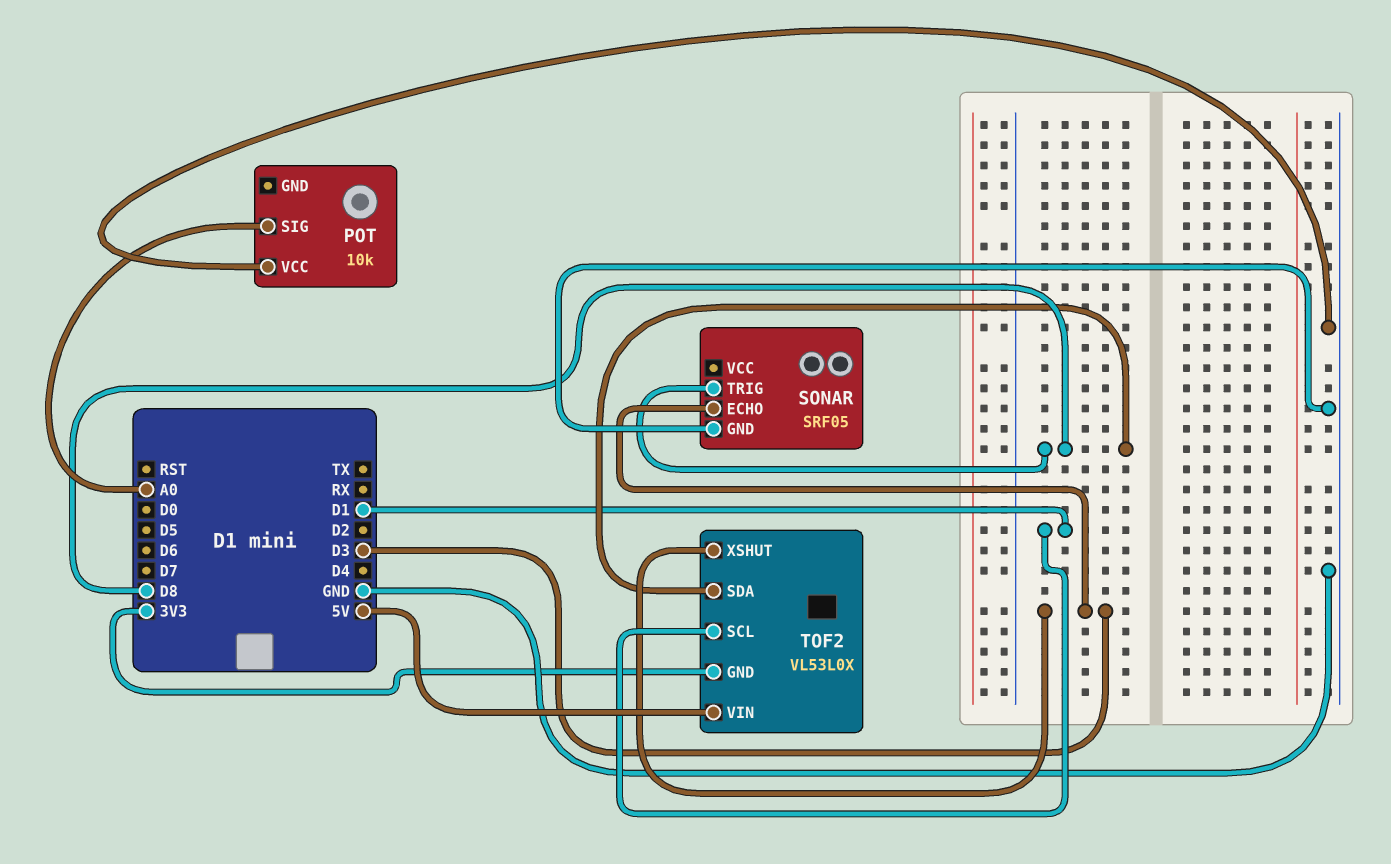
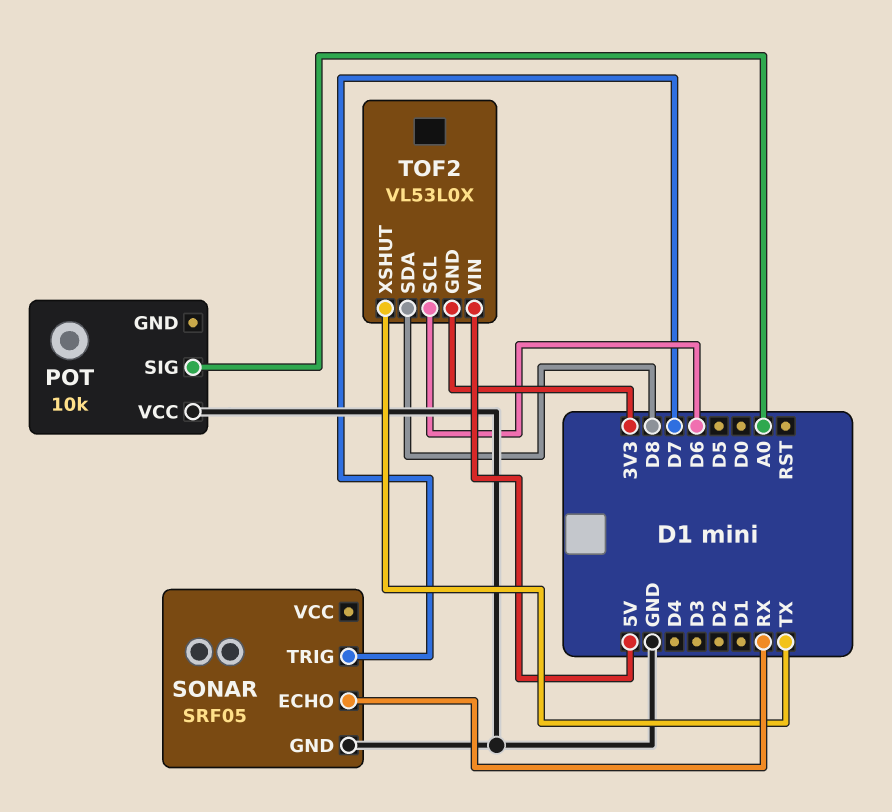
SONAR pin ECHO: D3 -> RX
SONAR pin TRIG: D8 -> D7
TOF2 pin SCL: D1 -> D6
TOF2 pin XSHUT: D3 -> TX

